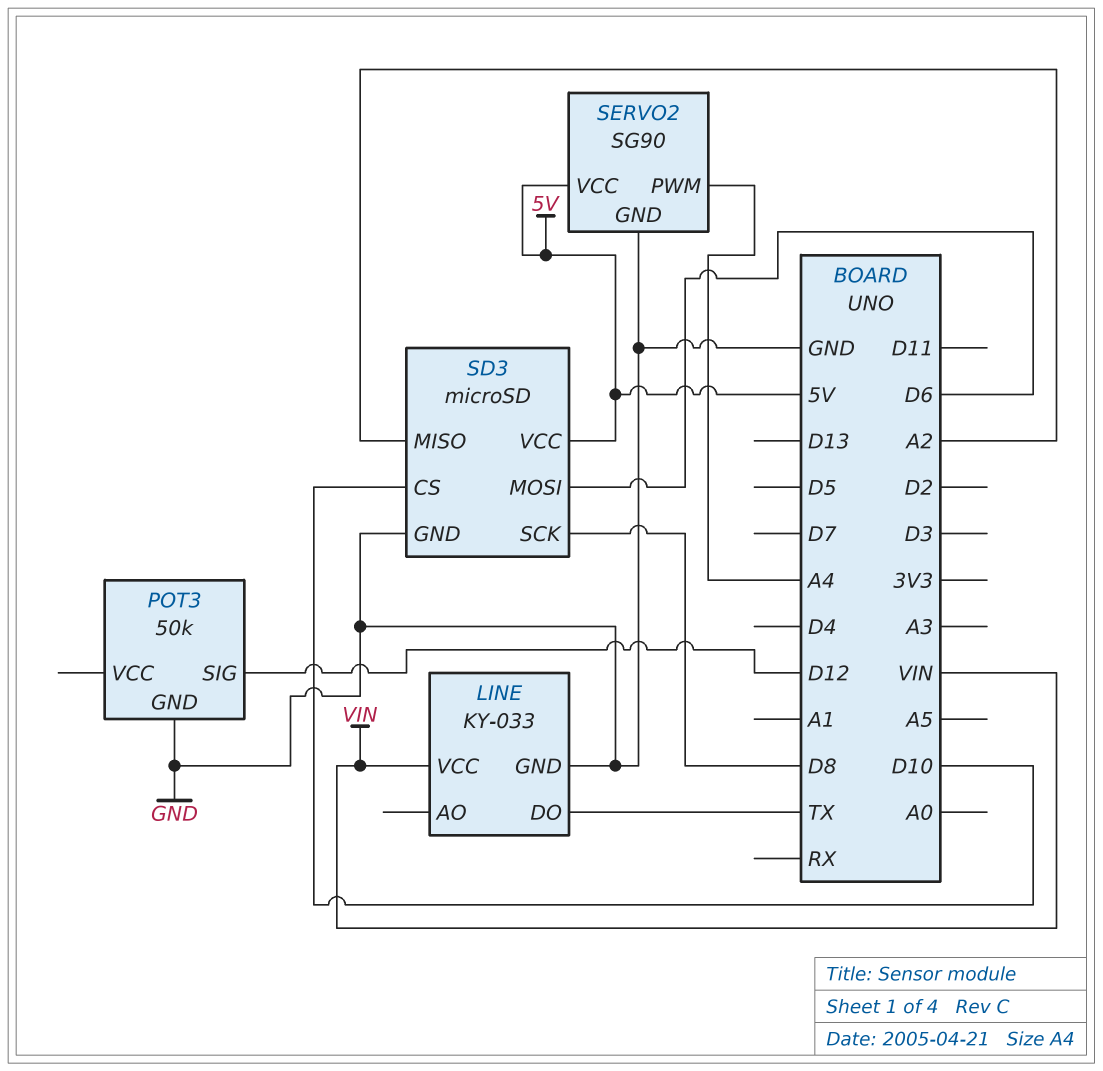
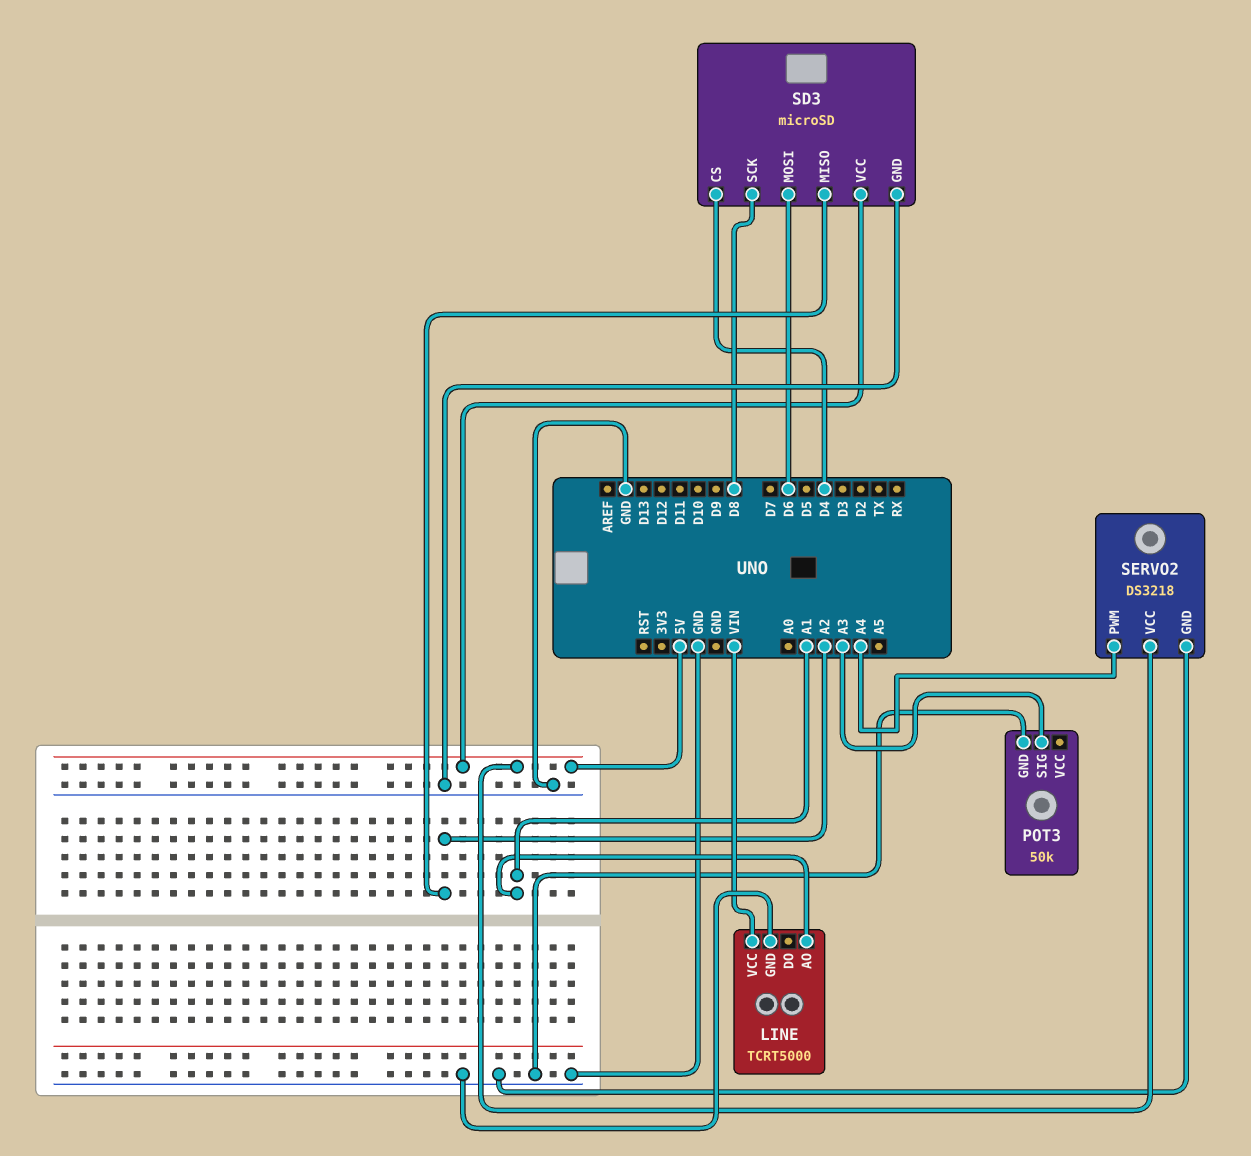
LINE: KY-033 -> TCRT5000
LINE pin AO: none -> A1
LINE pin DO: TX -> none
POT3 pin SIG: D12 -> A3
SD3 pin CS: D10 -> D4
SERVO2: SG90 -> DS3218

